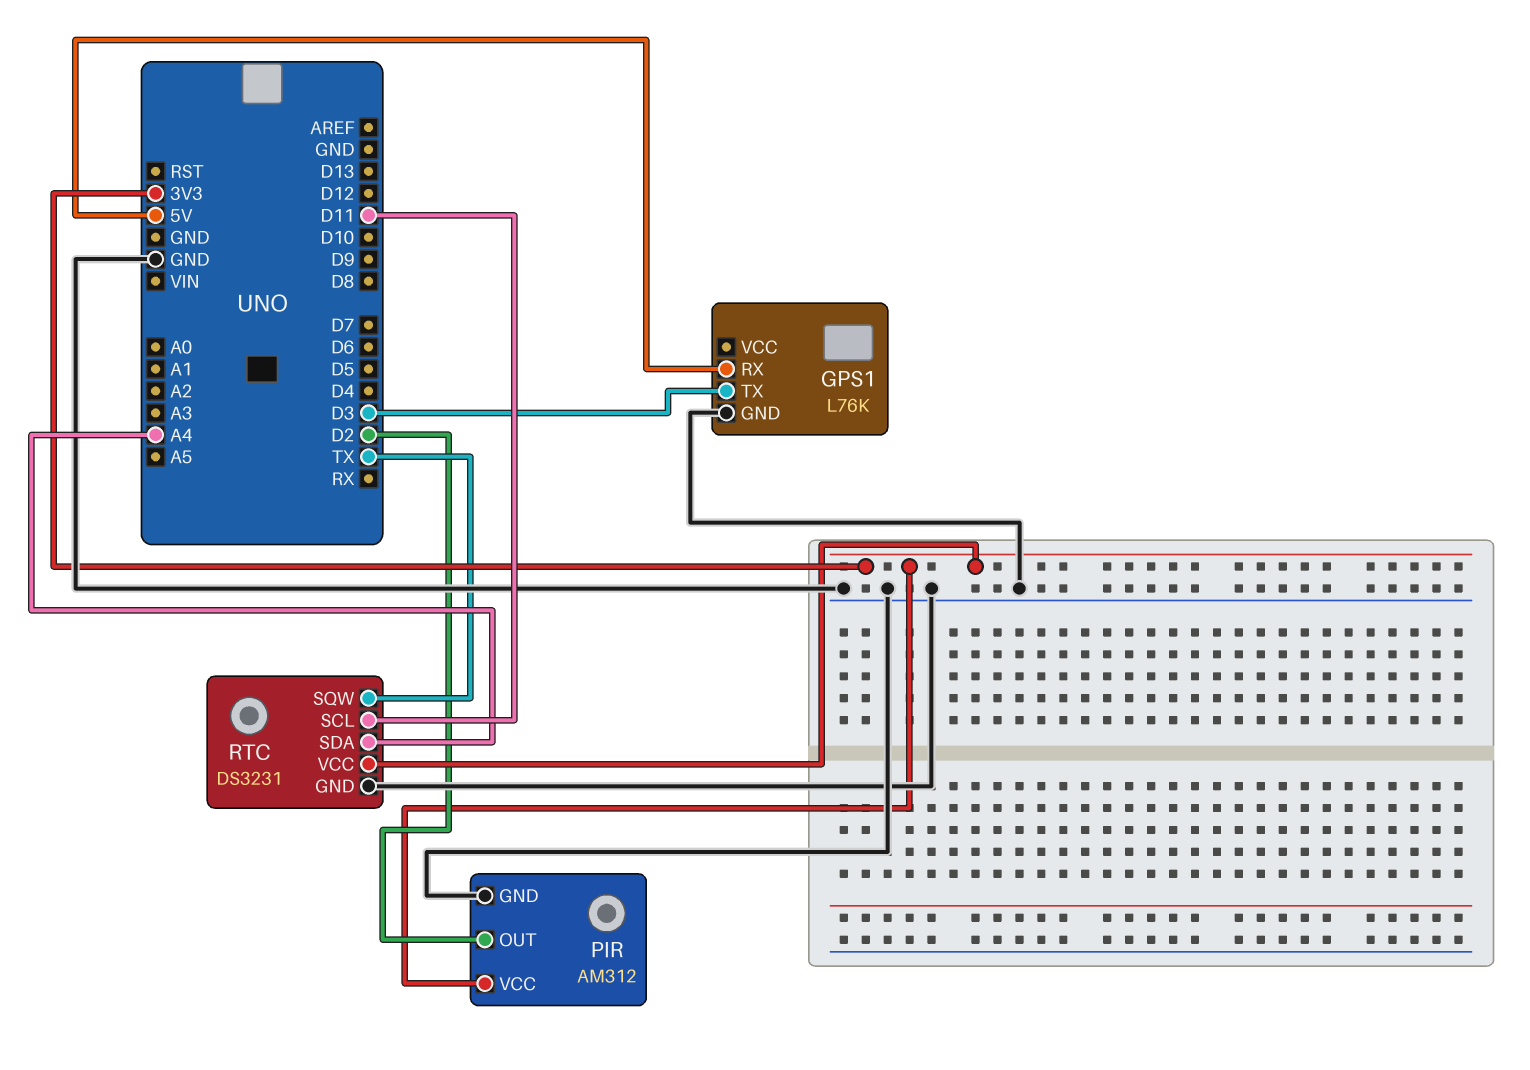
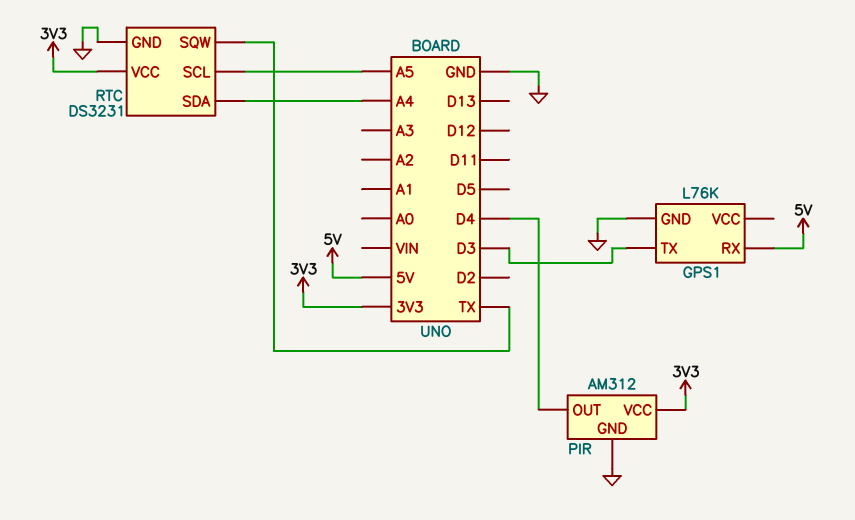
PIR pin OUT: D2 -> D4
RTC pin SCL: D11 -> A5

